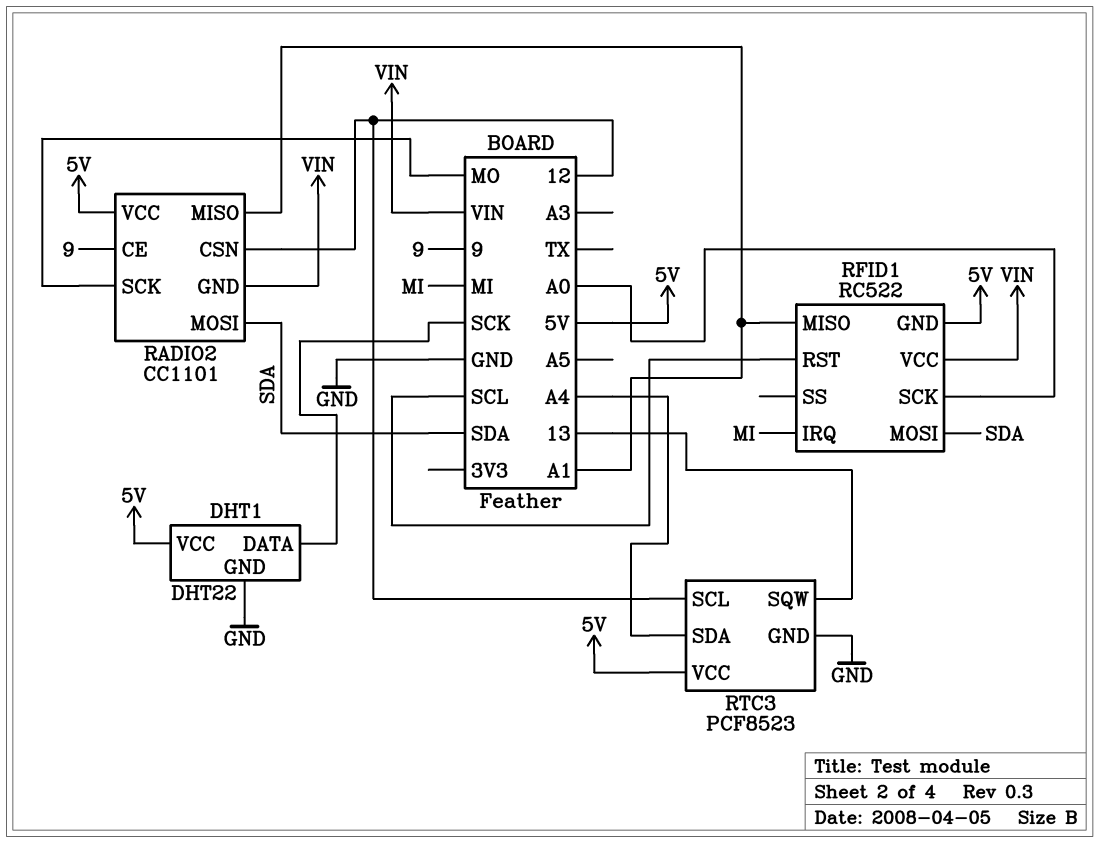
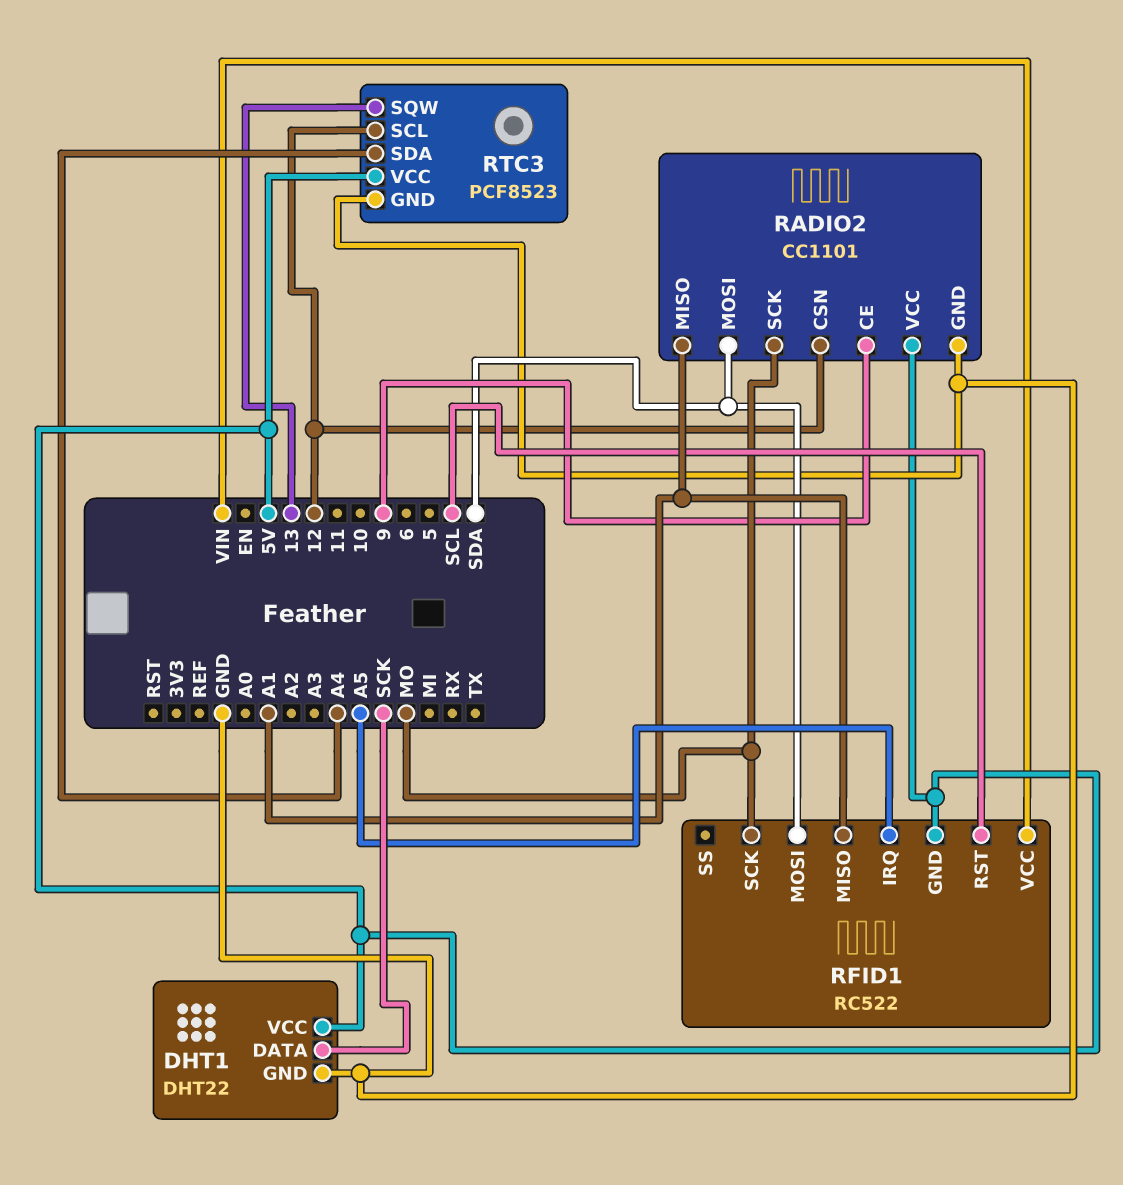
RADIO2 pin GND: VIN -> GND
RFID1 pin IRQ: MI -> A5
RFID1 pin SCK: A0 -> MO

